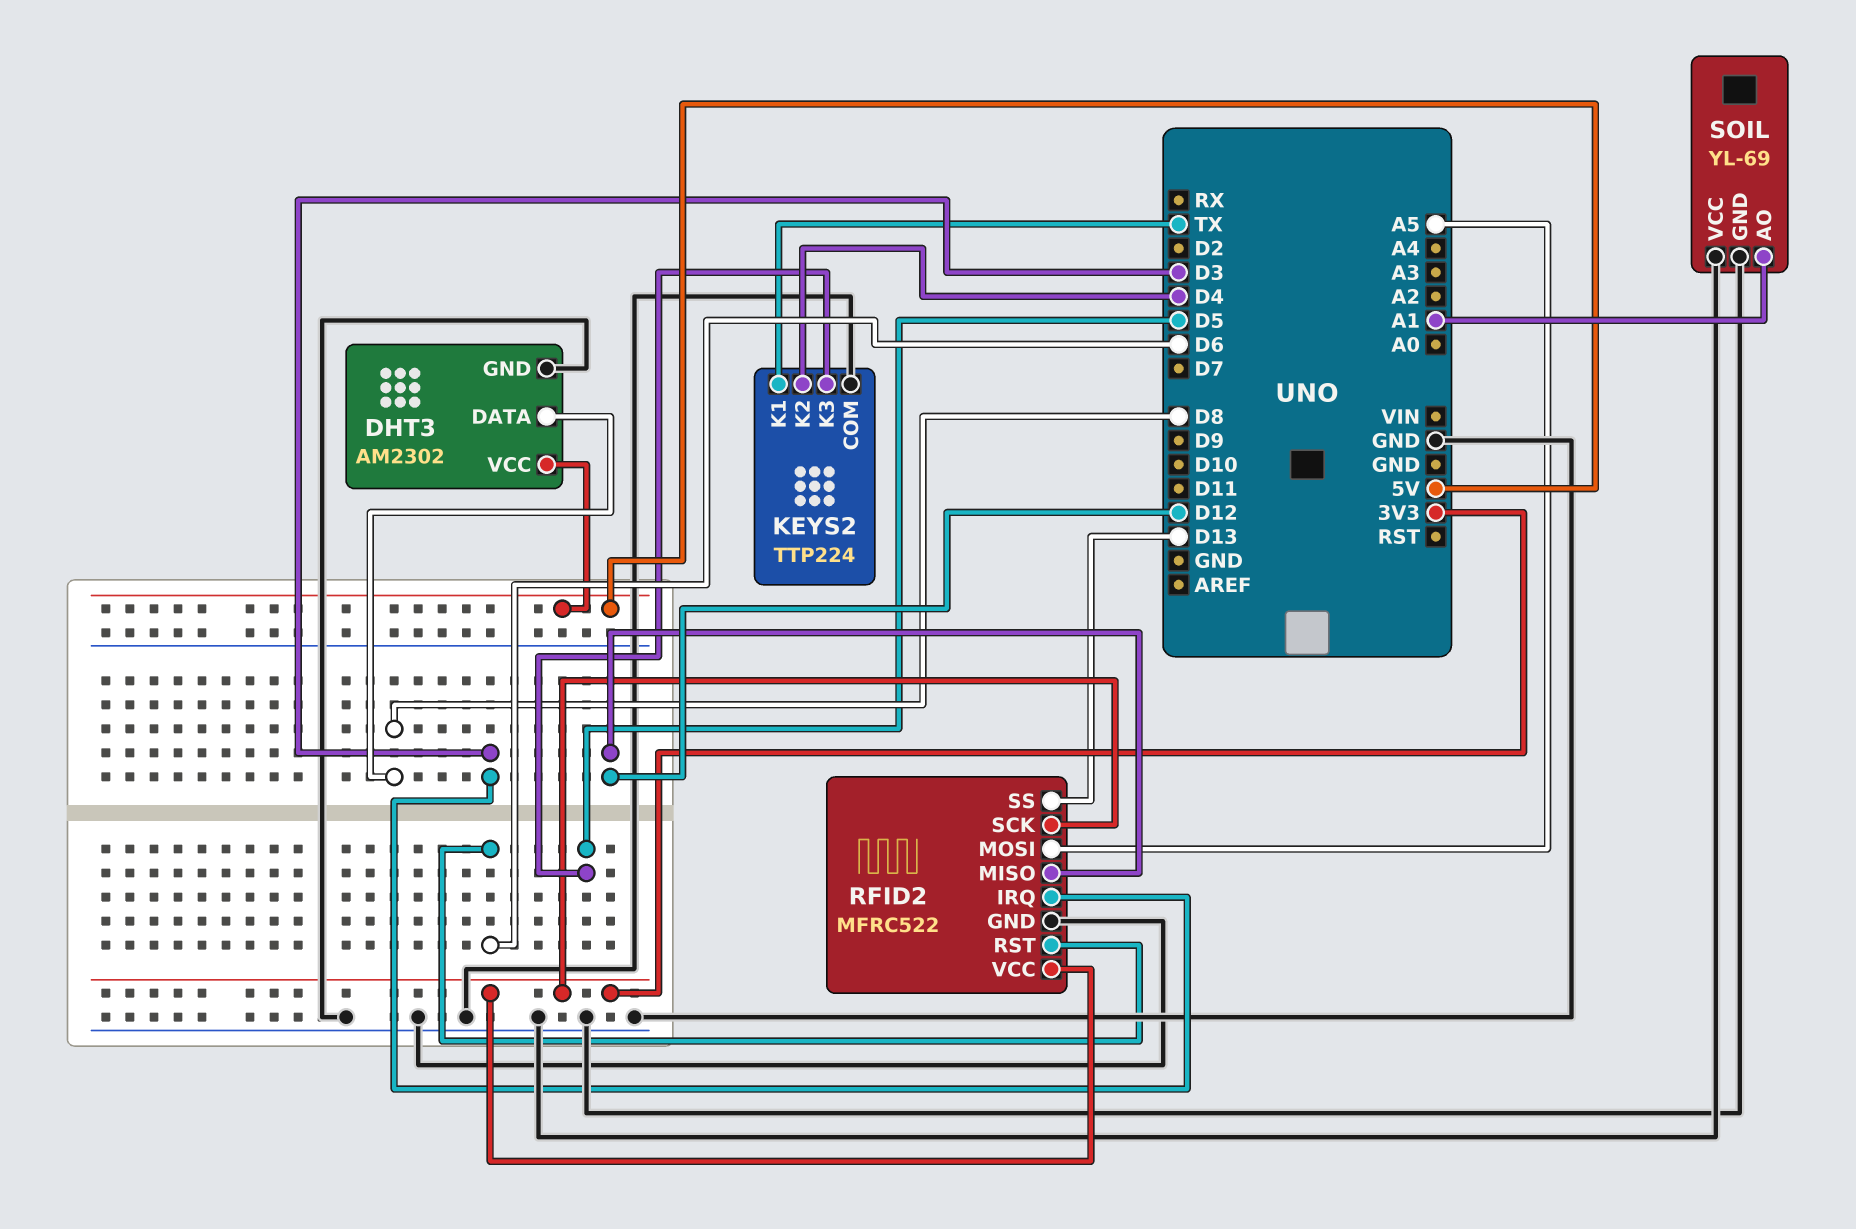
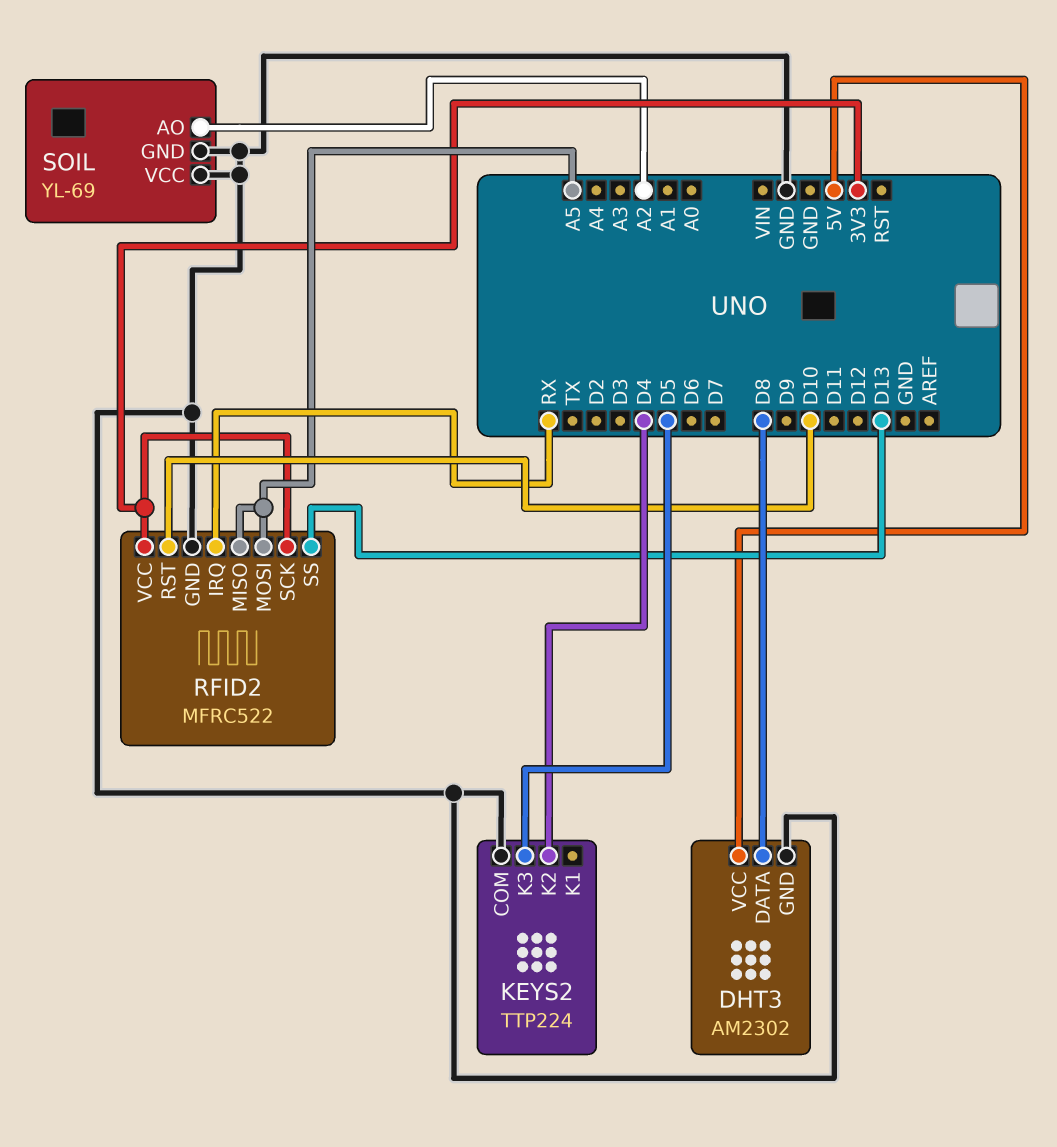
KEYS2 pin K1: TX -> none
RFID2 pin IRQ: D3 -> RX
RFID2 pin MISO: D12 -> A5
RFID2 pin RST: D6 -> D10
SOIL pin AO: A1 -> A2

